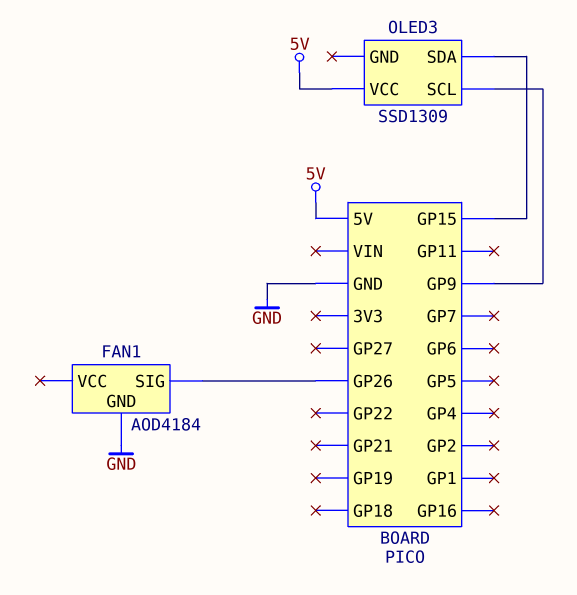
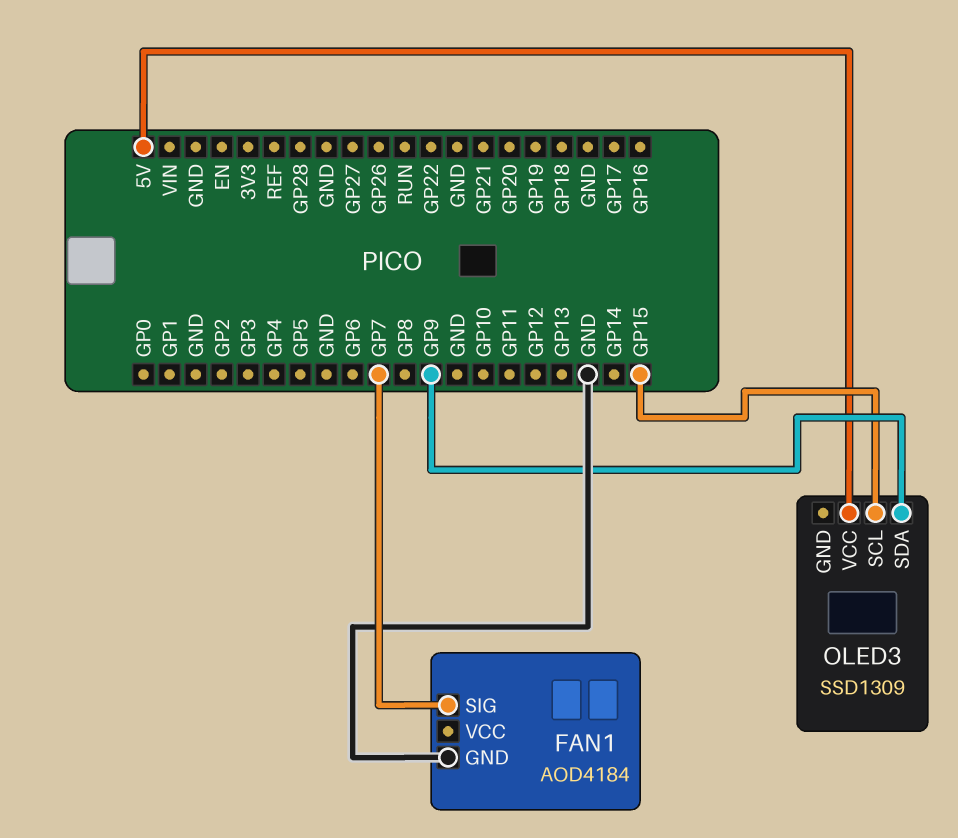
FAN1 pin SIG: GP26 -> GP7
OLED3 pin SCL: GP9 -> GP15
OLED3 pin SDA: GP15 -> GP9

